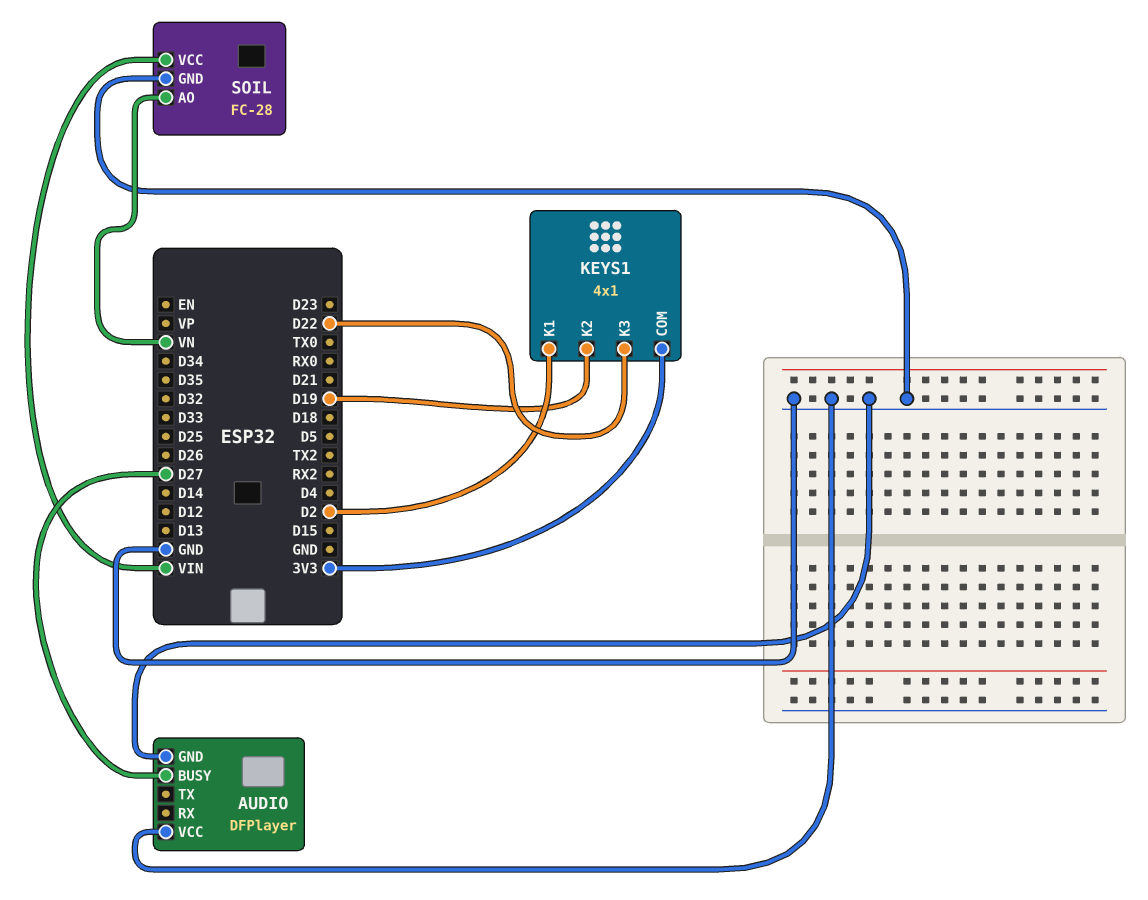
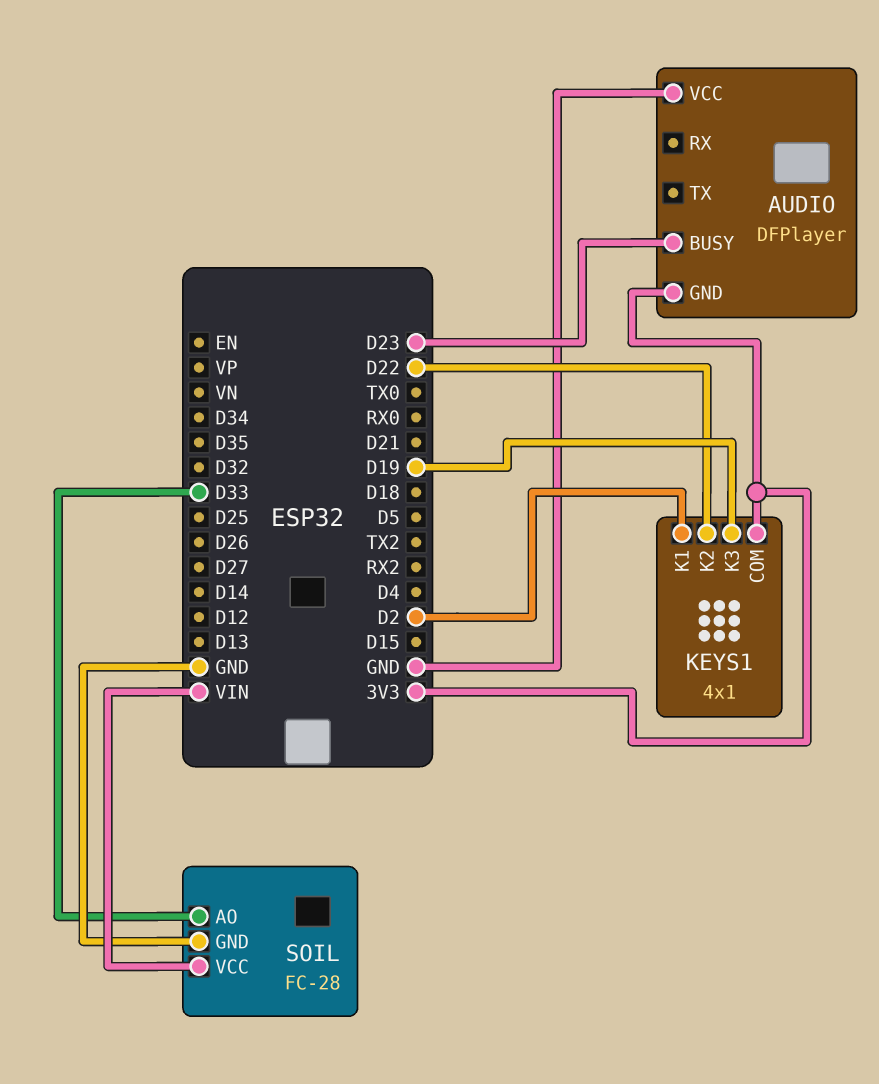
AUDIO pin BUSY: D27 -> D23
AUDIO pin GND: GND -> 3V3
KEYS1 pin K2: D19 -> D22
KEYS1 pin K3: D22 -> D19
SOIL pin AO: VN -> D33

